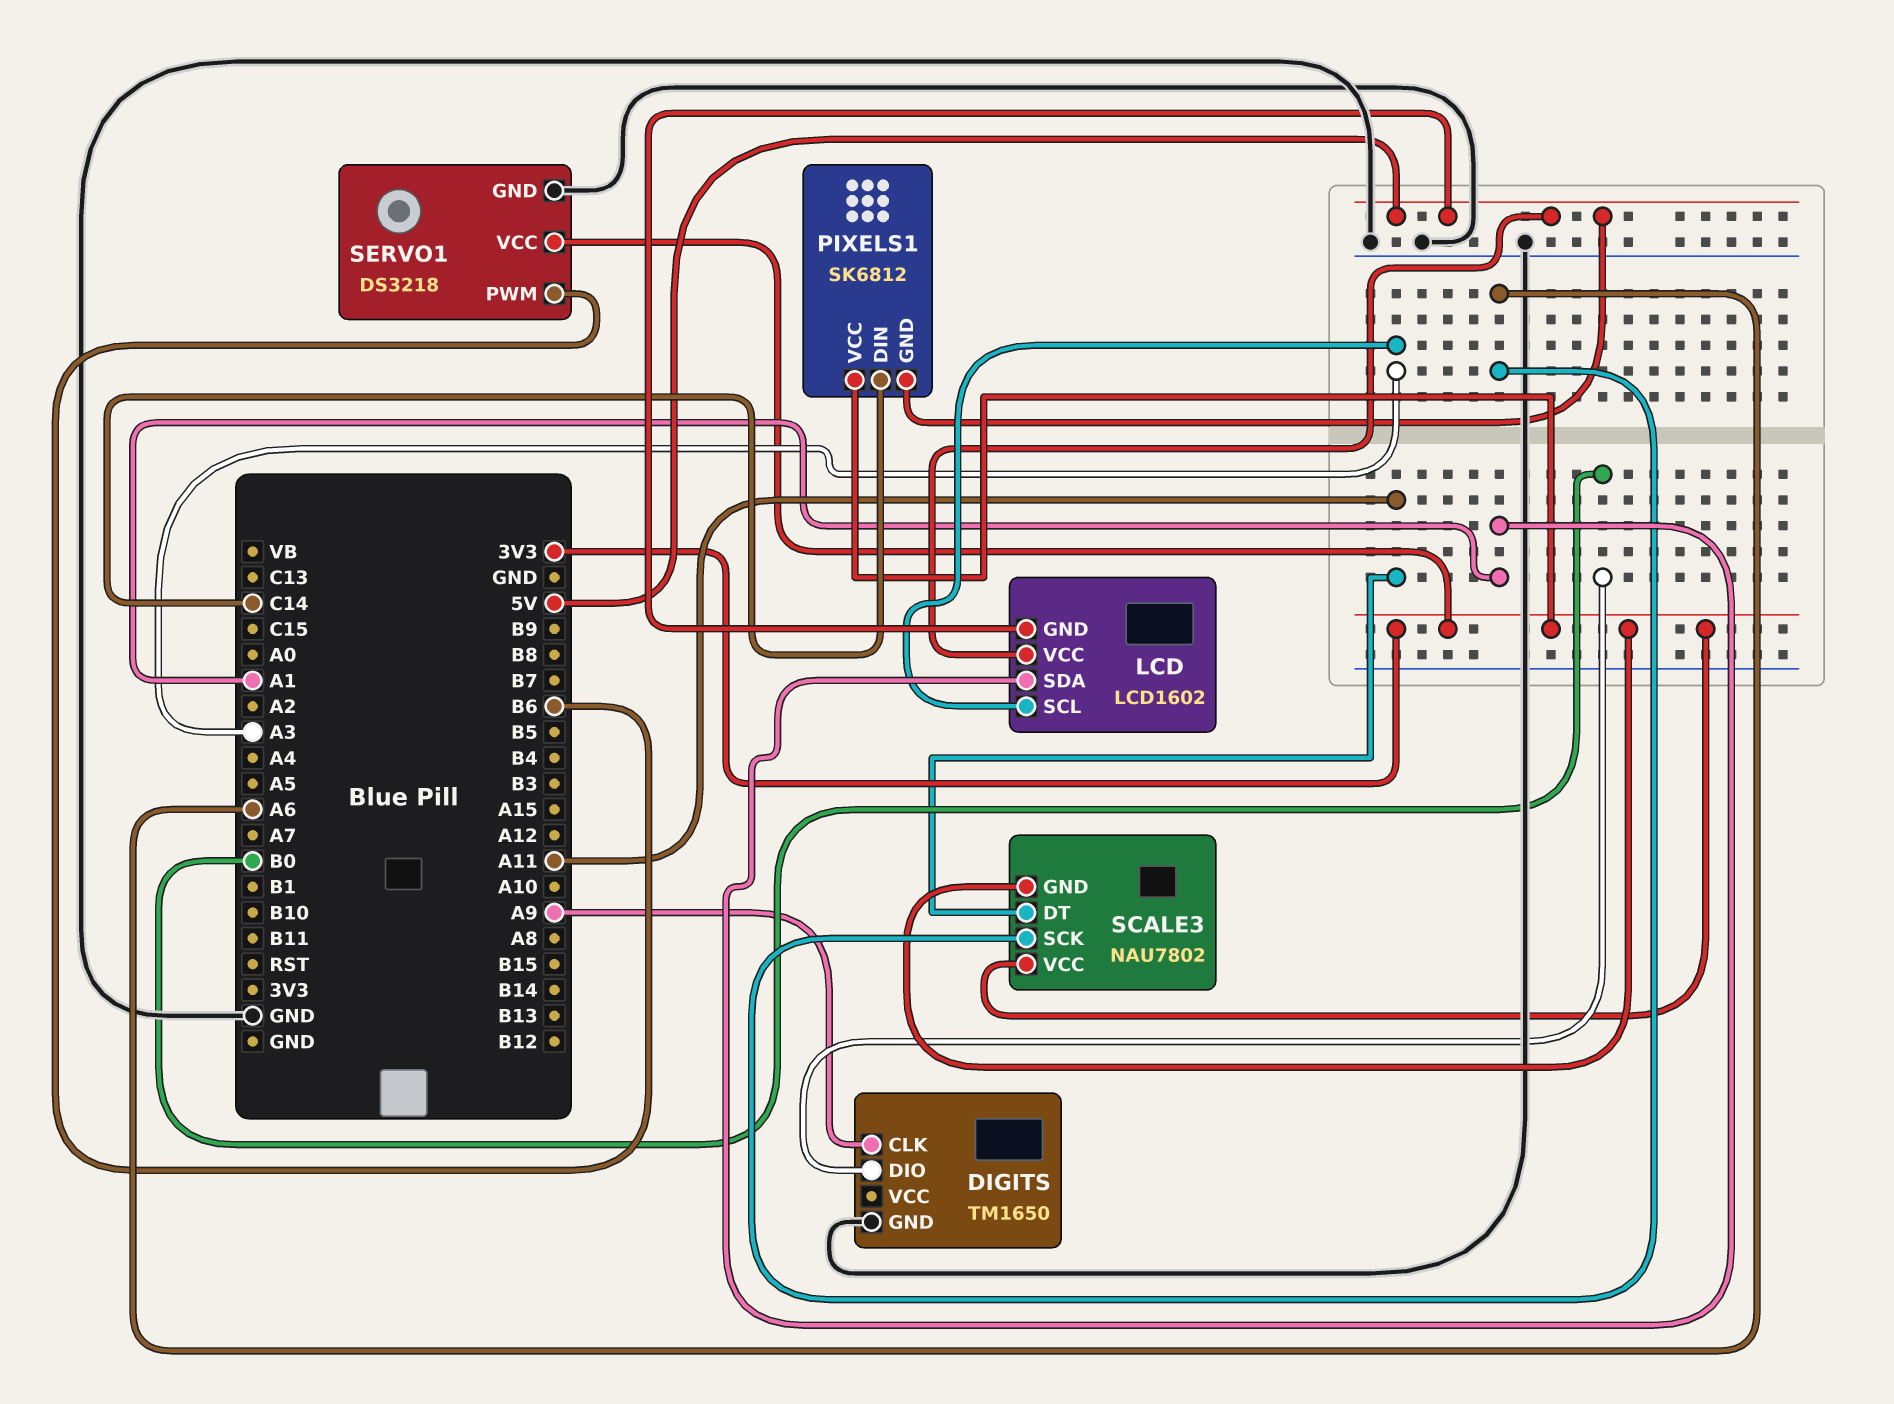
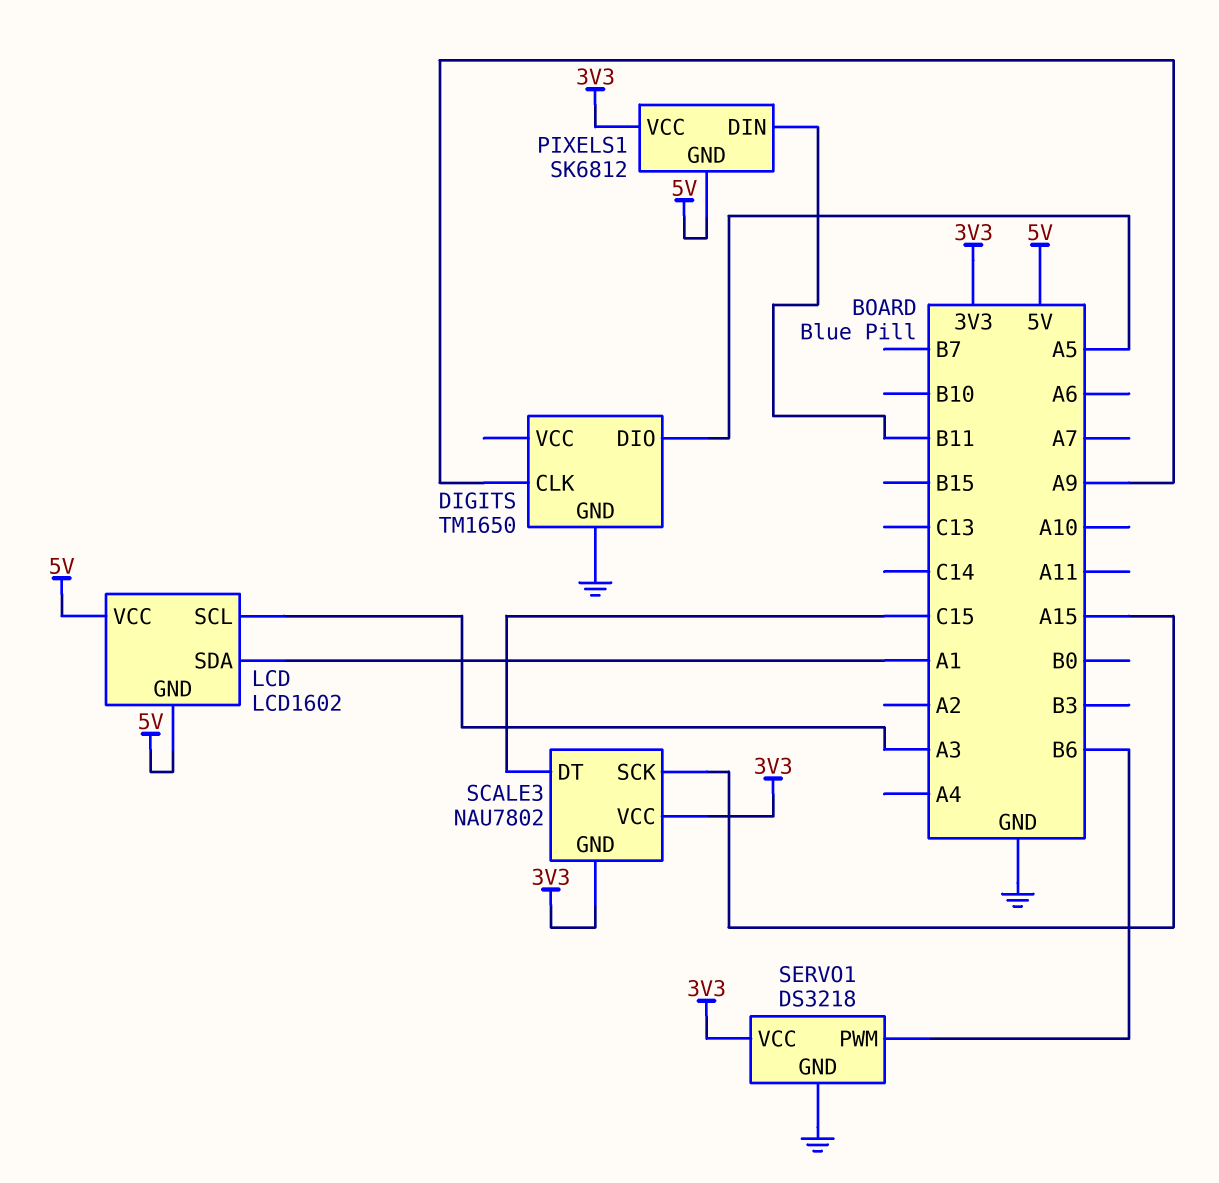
DIGITS pin DIO: B0 -> A5
PIXELS1 pin DIN: C14 -> B11
SCALE3 pin DT: A11 -> C15
SCALE3 pin SCK: A6 -> A15

